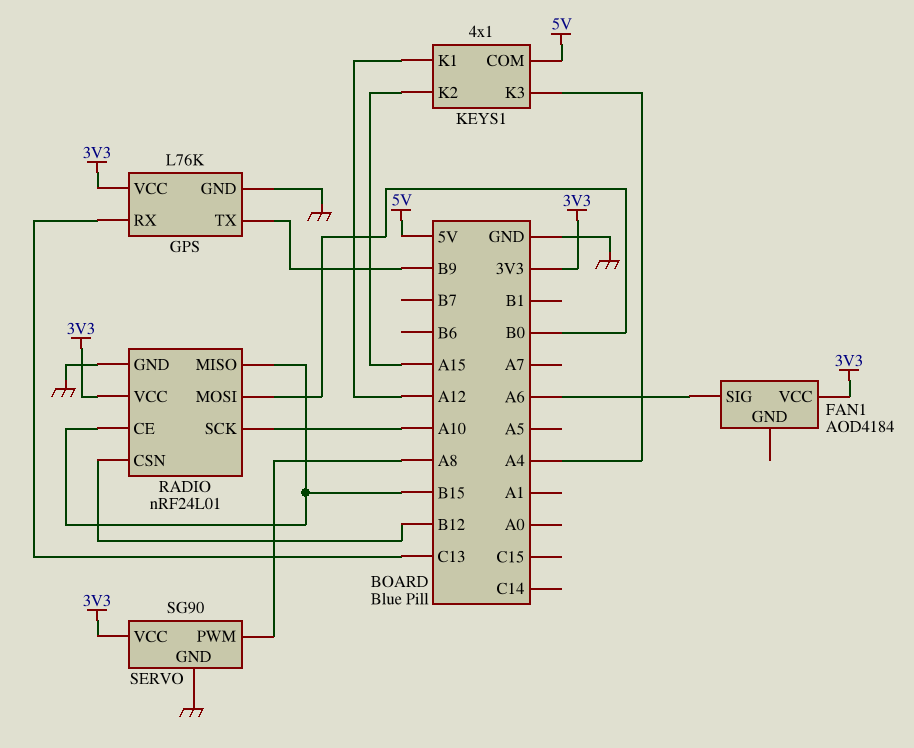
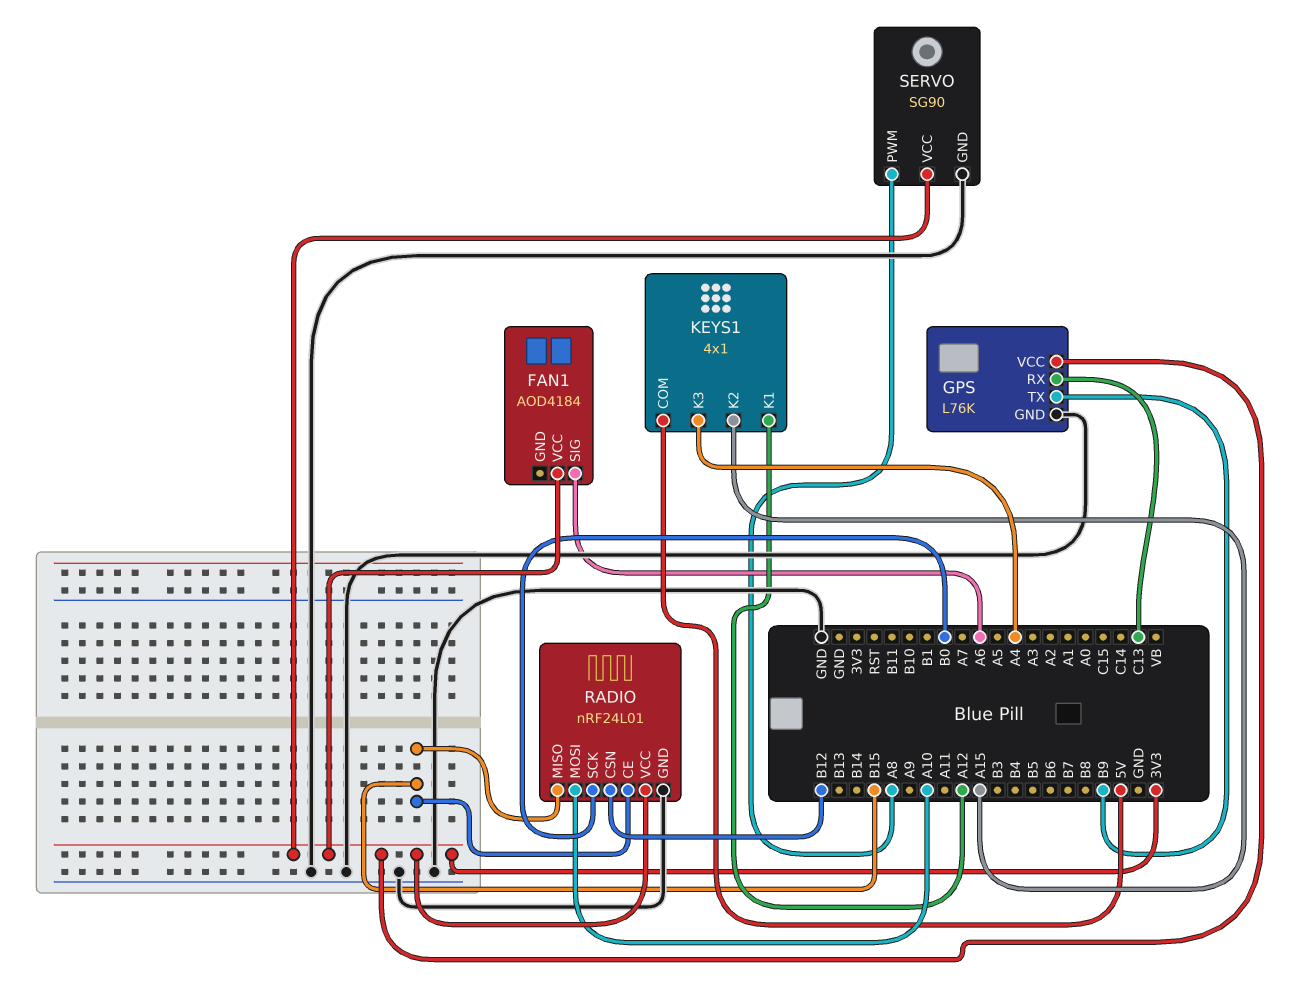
RADIO pin MOSI: B0 -> A10
RADIO pin SCK: A10 -> B0

